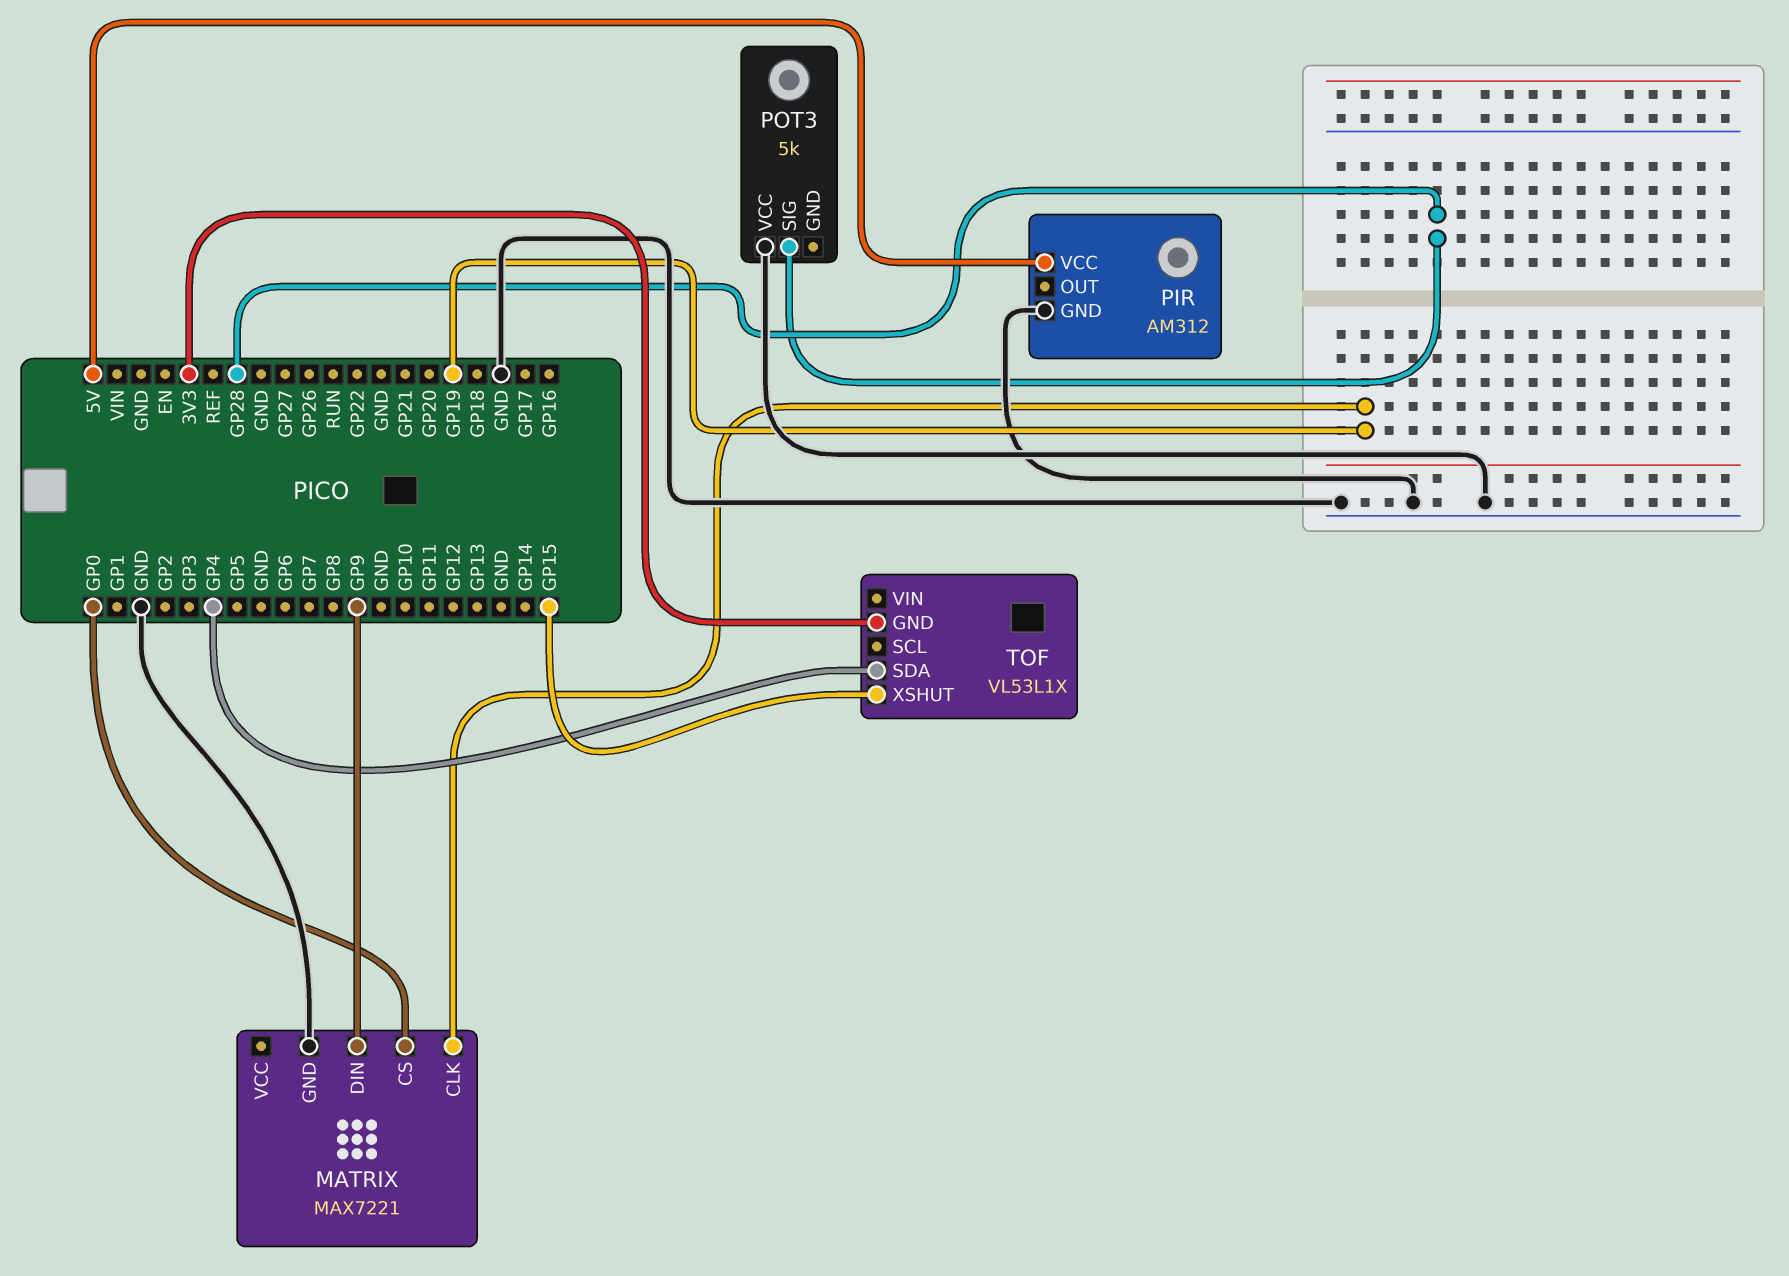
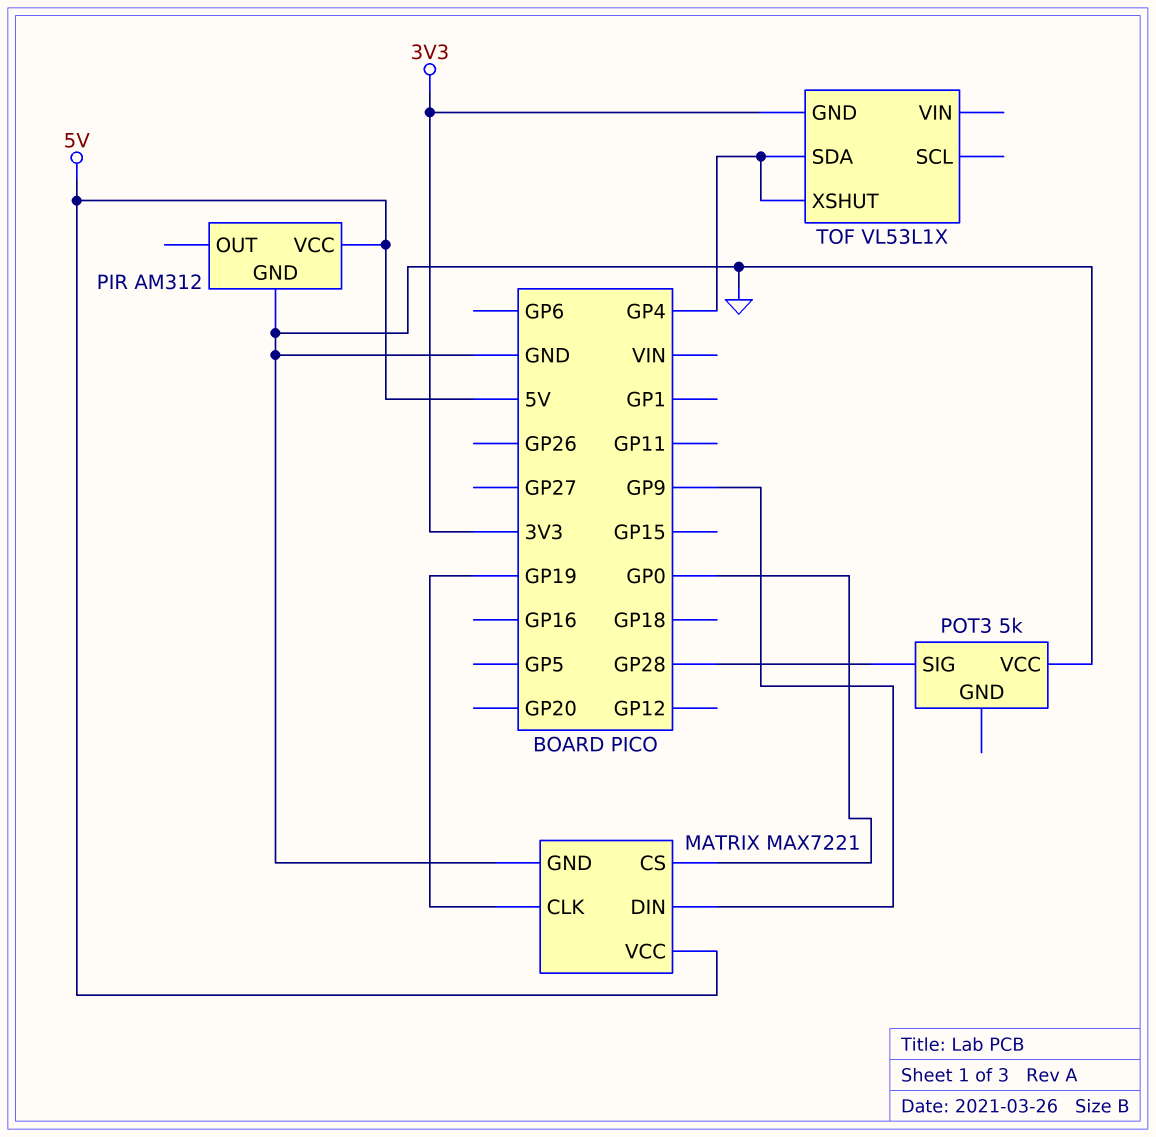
MATRIX pin VCC: none -> 5V
TOF pin XSHUT: GP15 -> GP4

